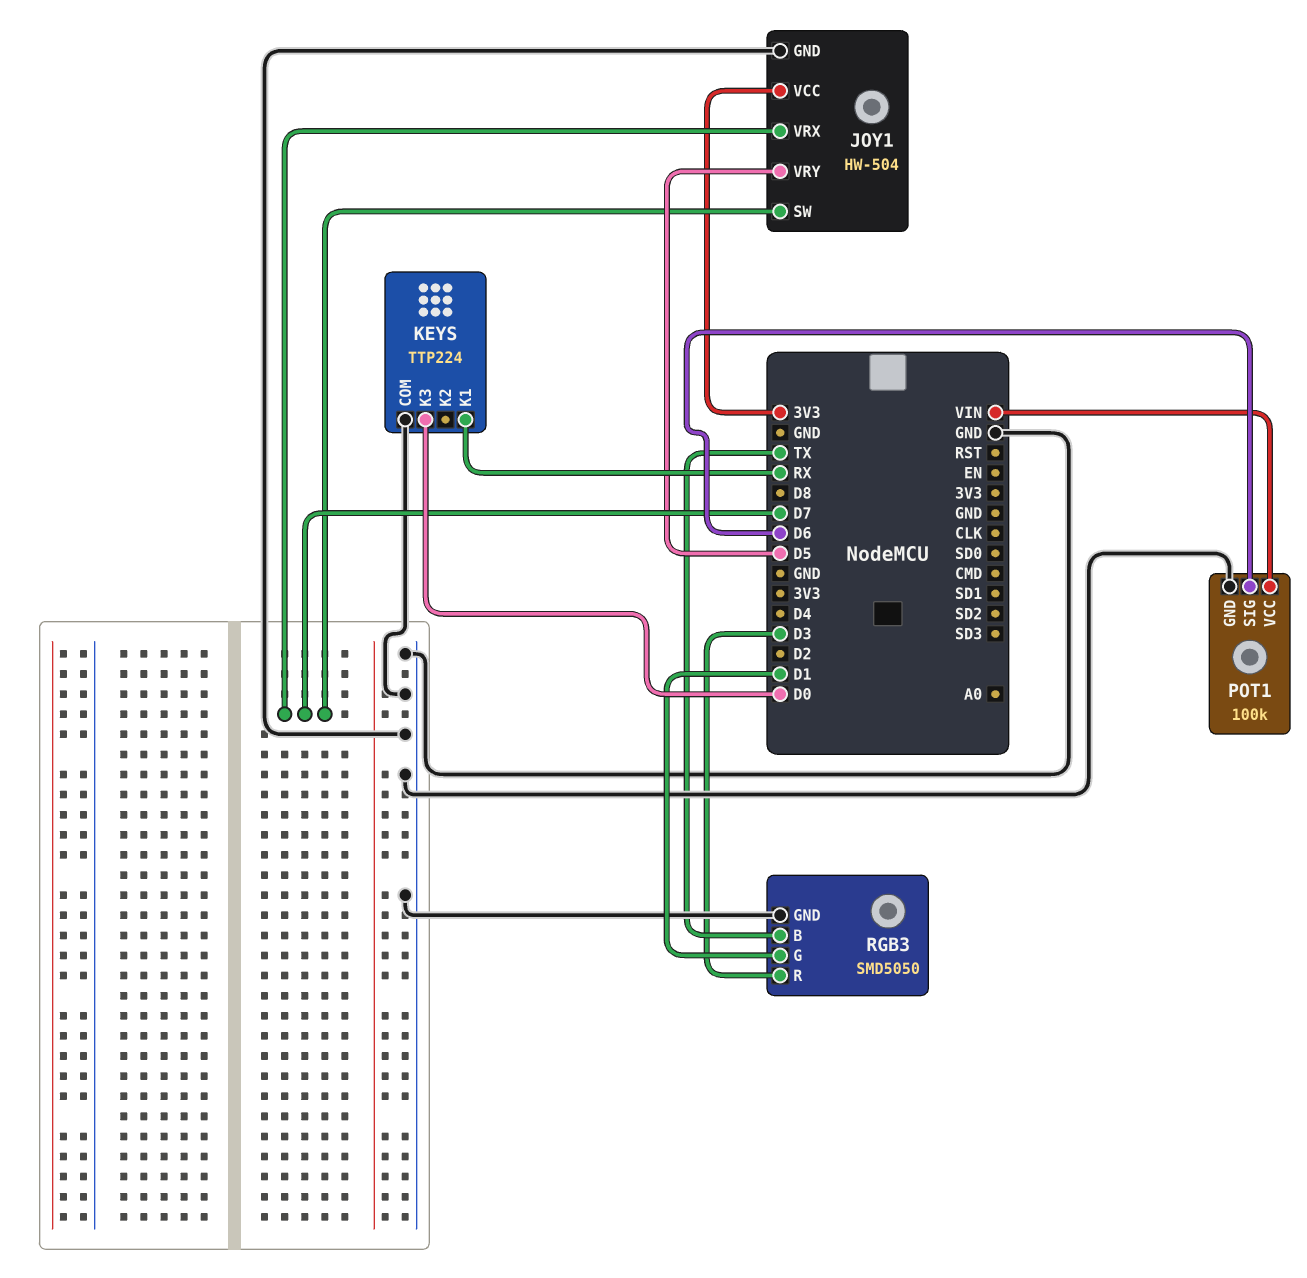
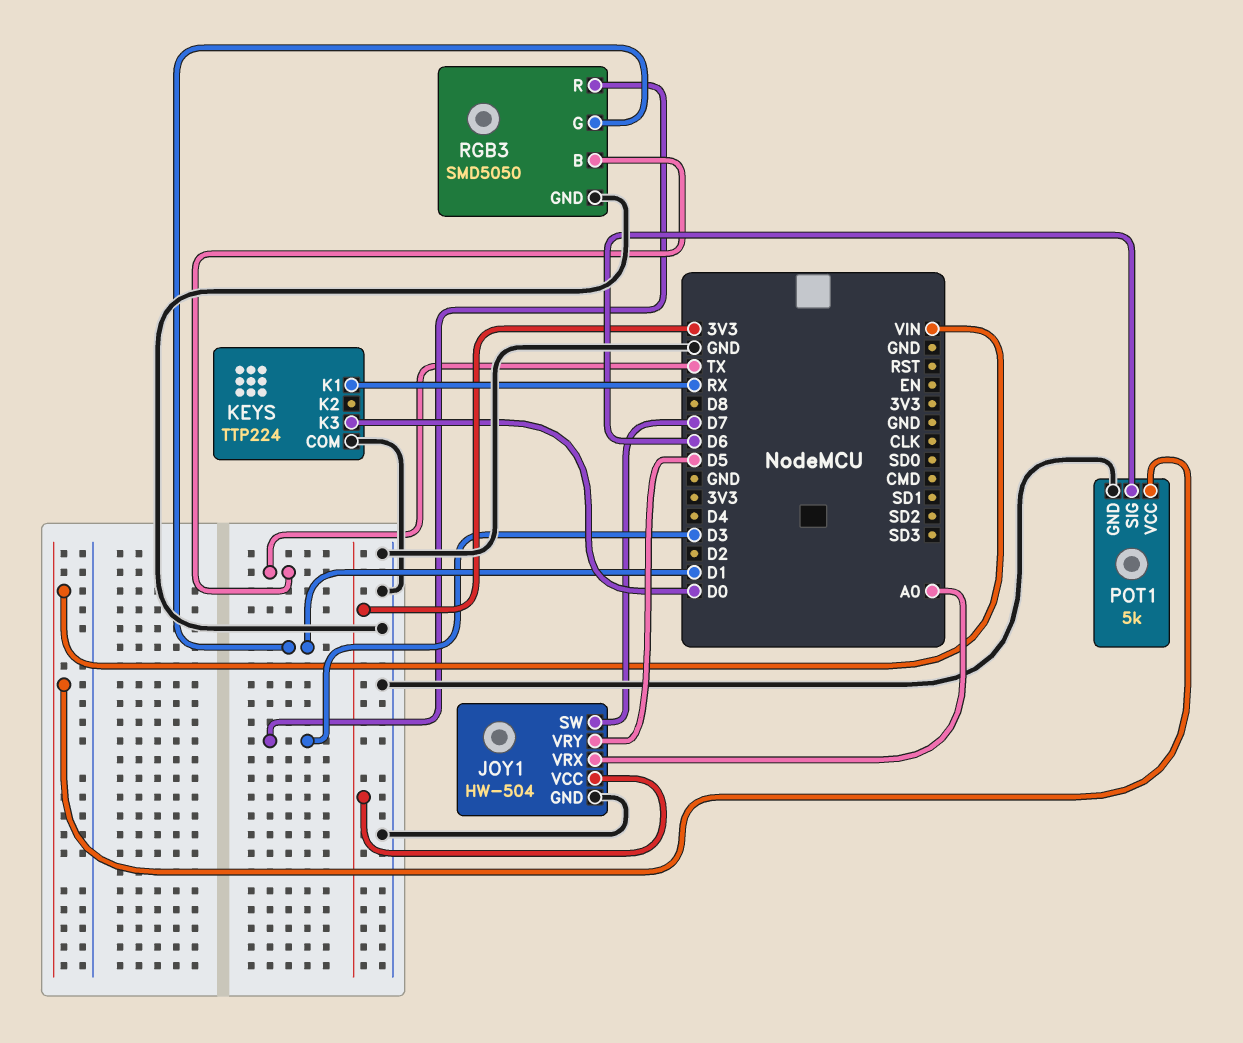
JOY1 pin VRX: D7 -> A0
POT1: 100k -> 5k

